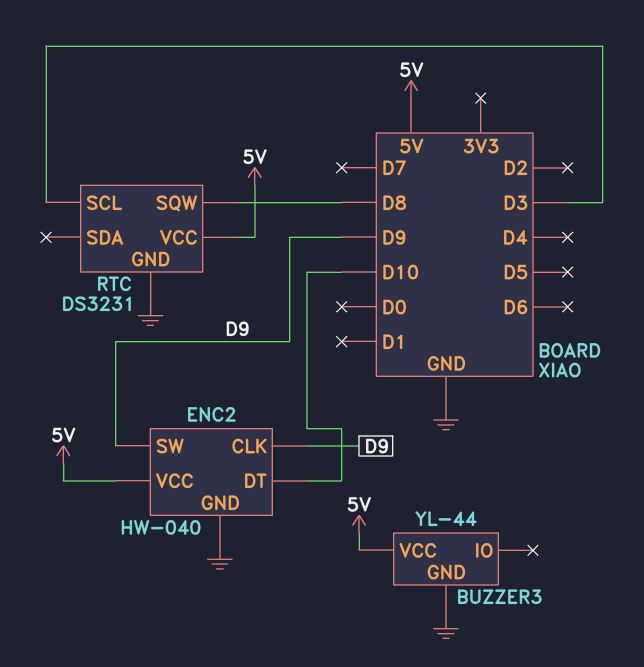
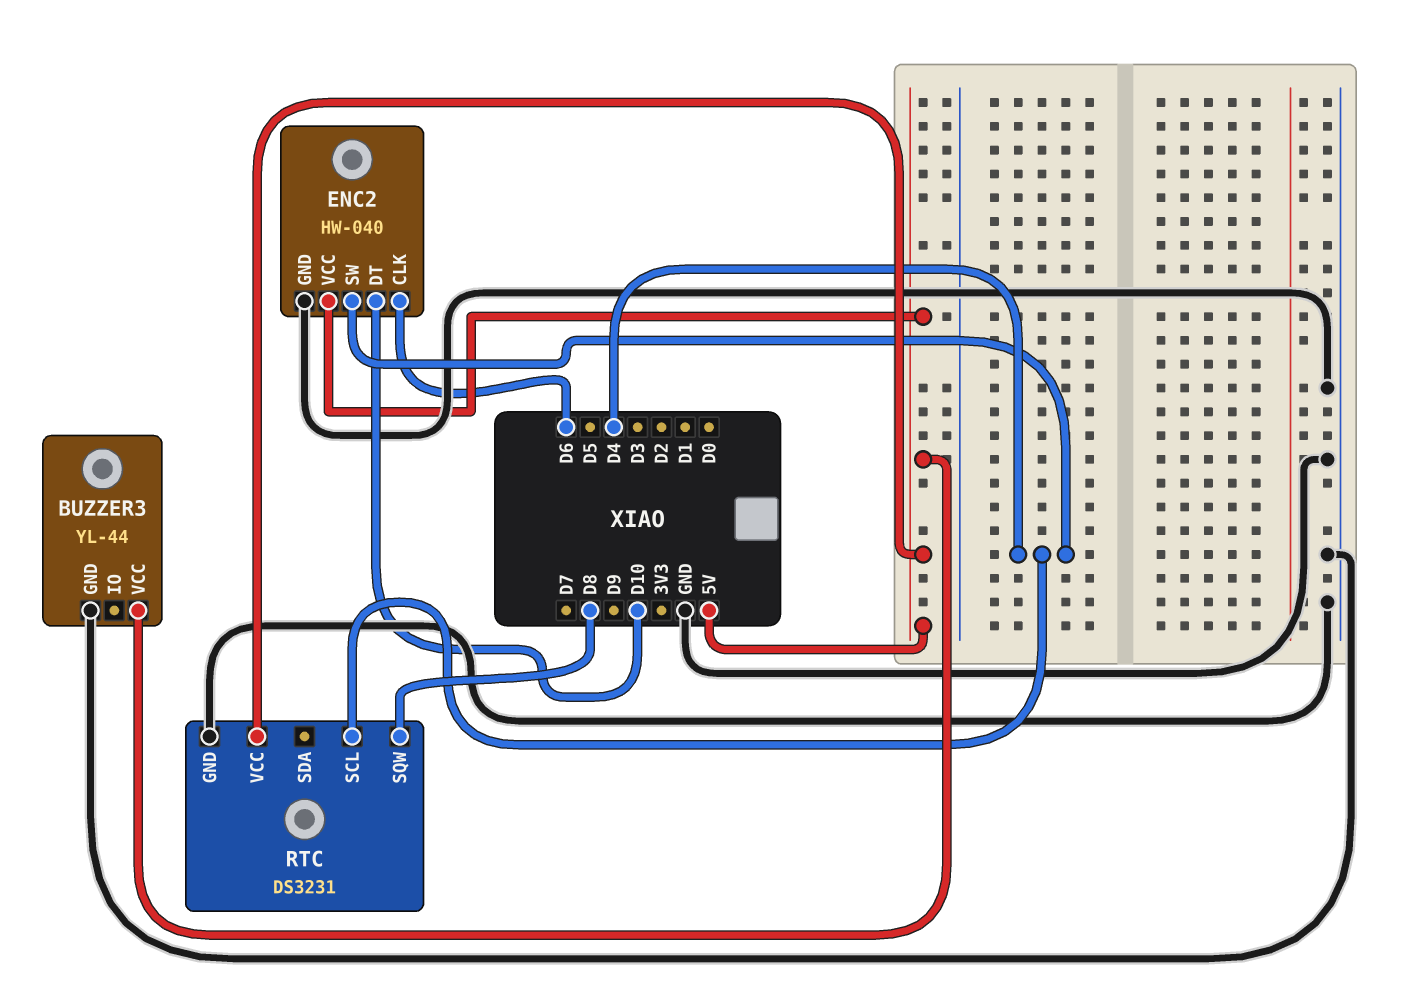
ENC2 pin CLK: D9 -> D6
ENC2 pin SW: D9 -> D4
RTC pin SCL: D3 -> D4

